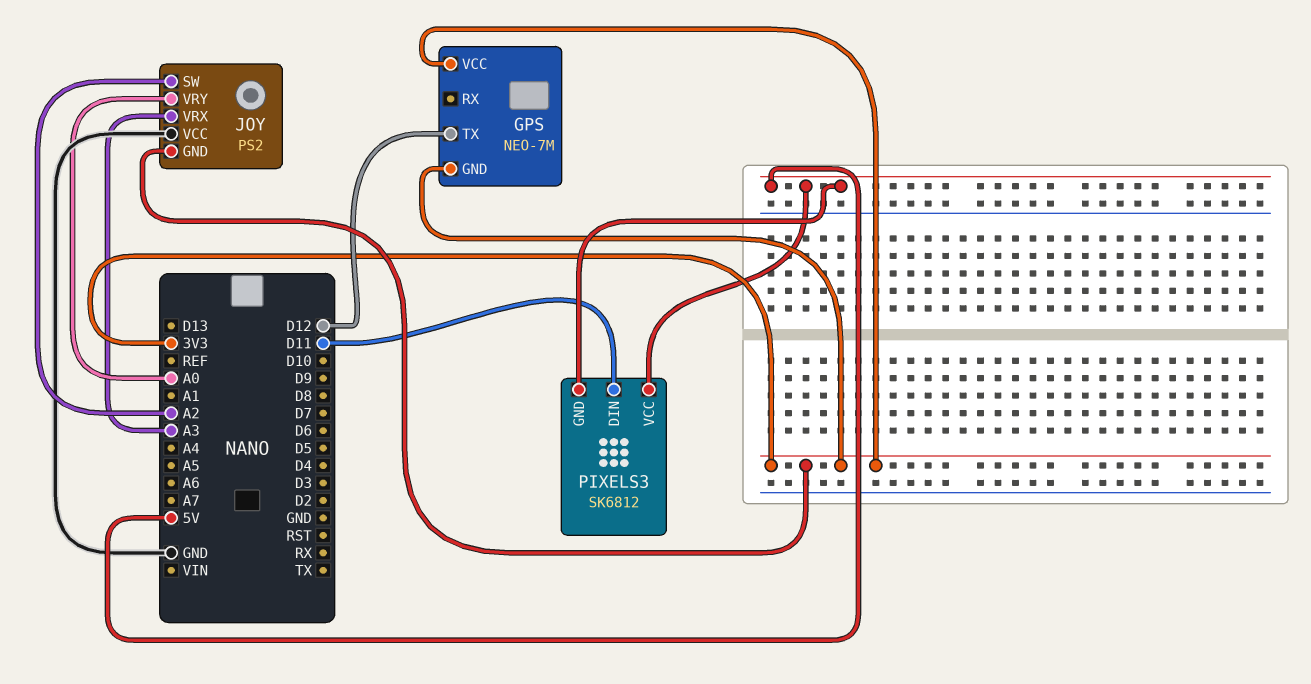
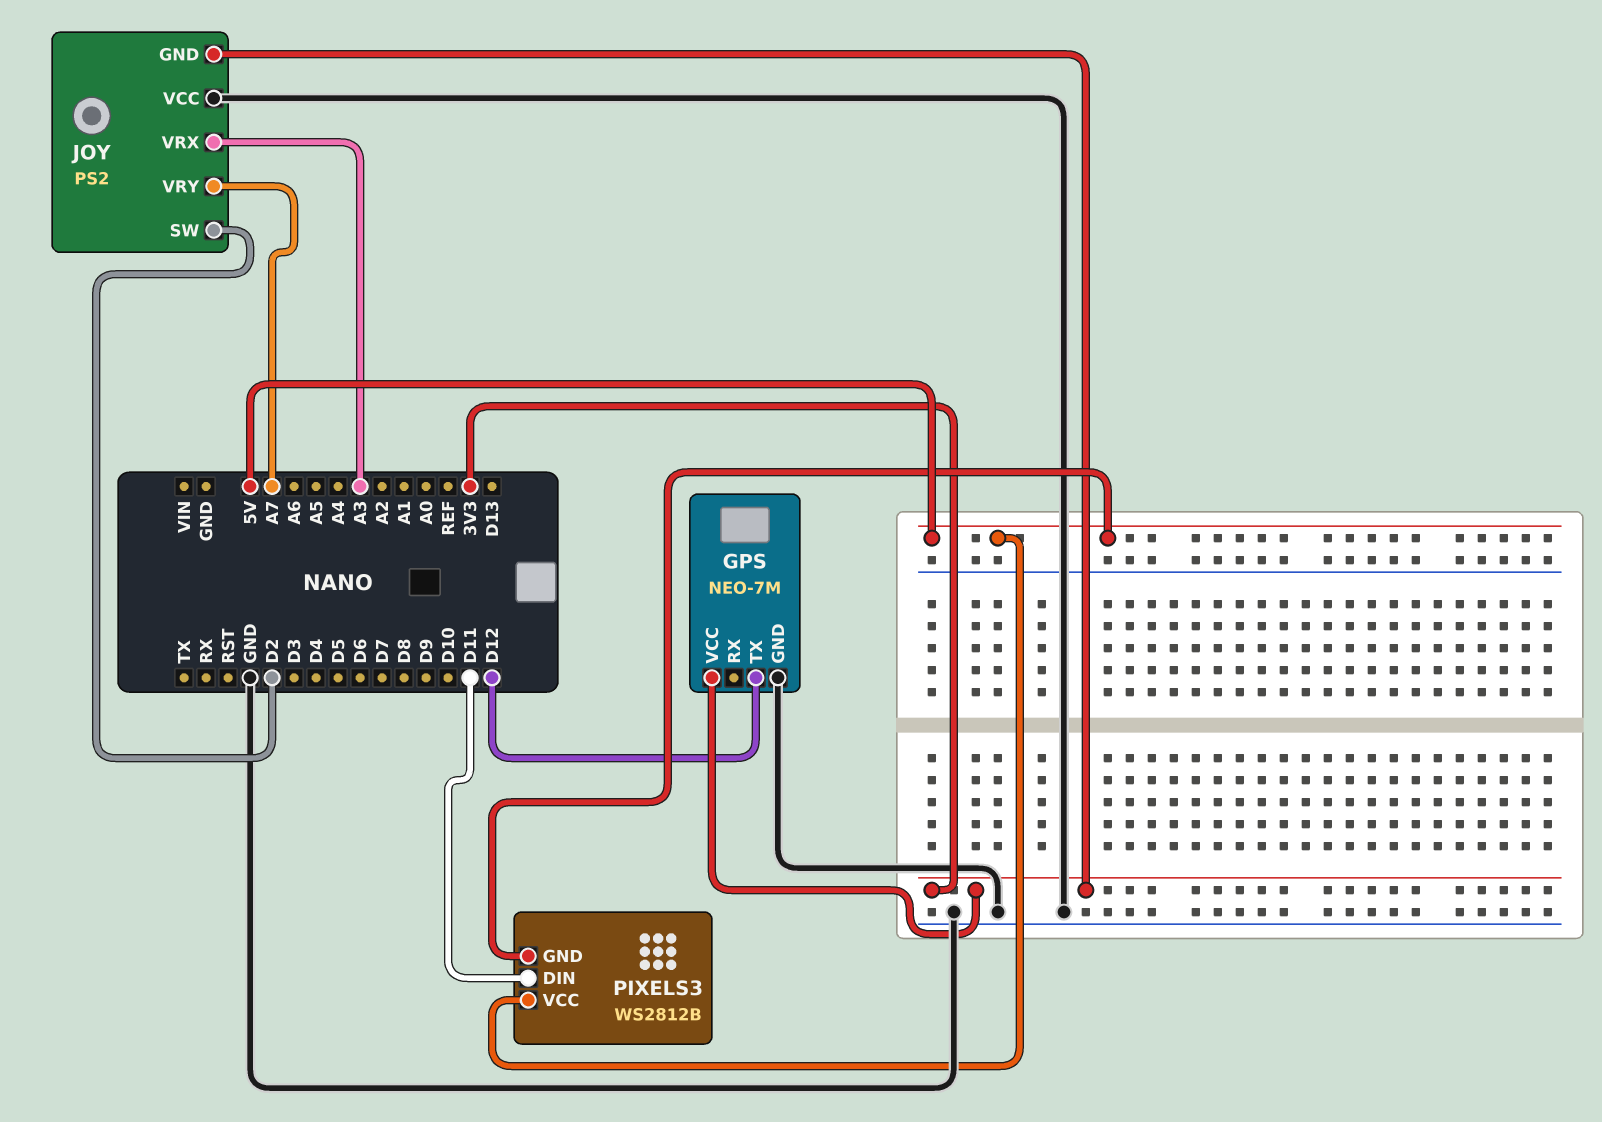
GPS pin GND: 3V3 -> GND
JOY pin SW: A2 -> D2
JOY pin VRY: A0 -> A7
PIXELS3: SK6812 -> WS2812B

